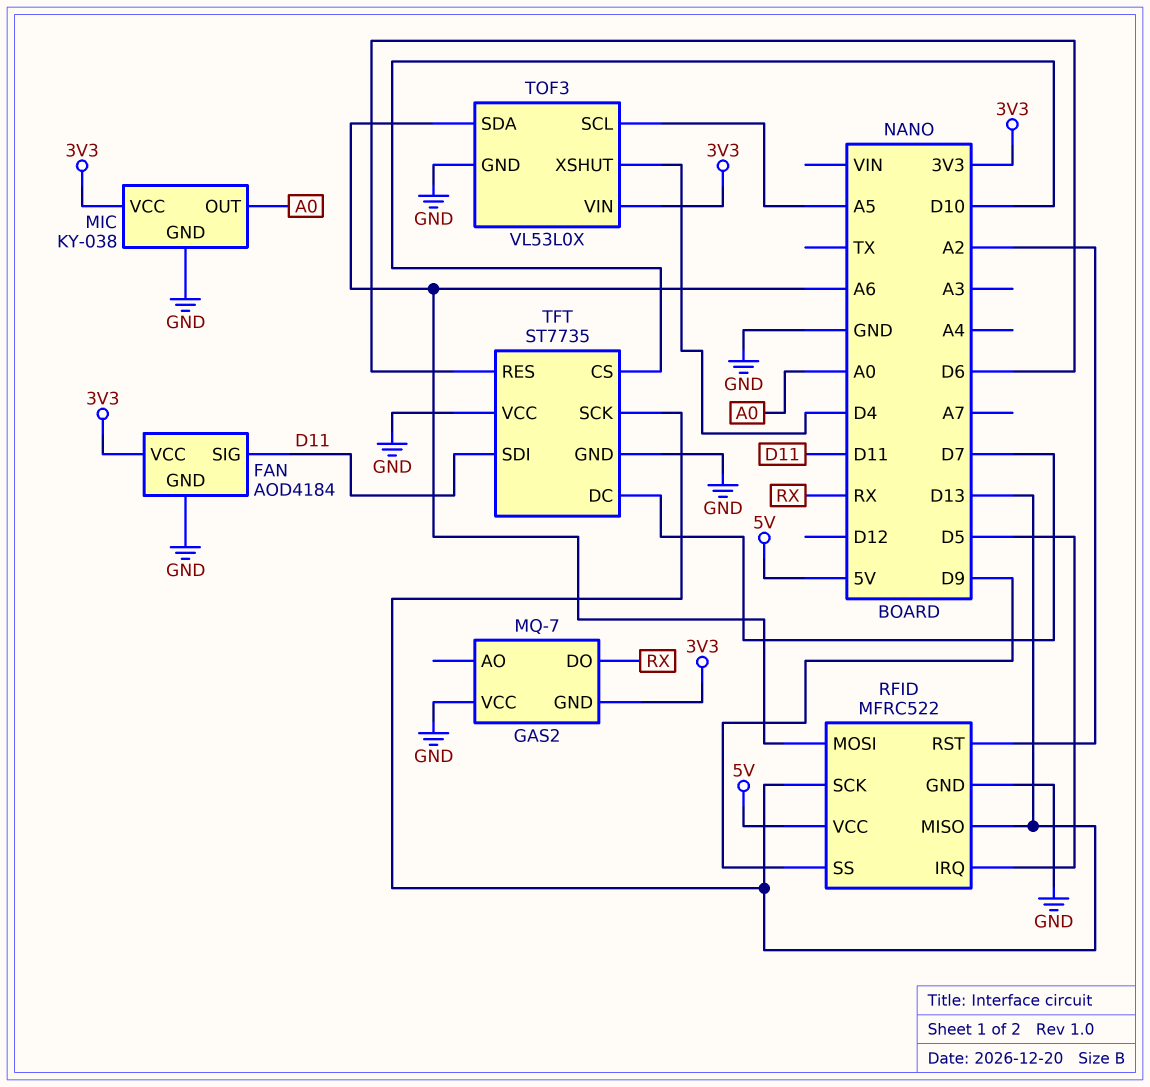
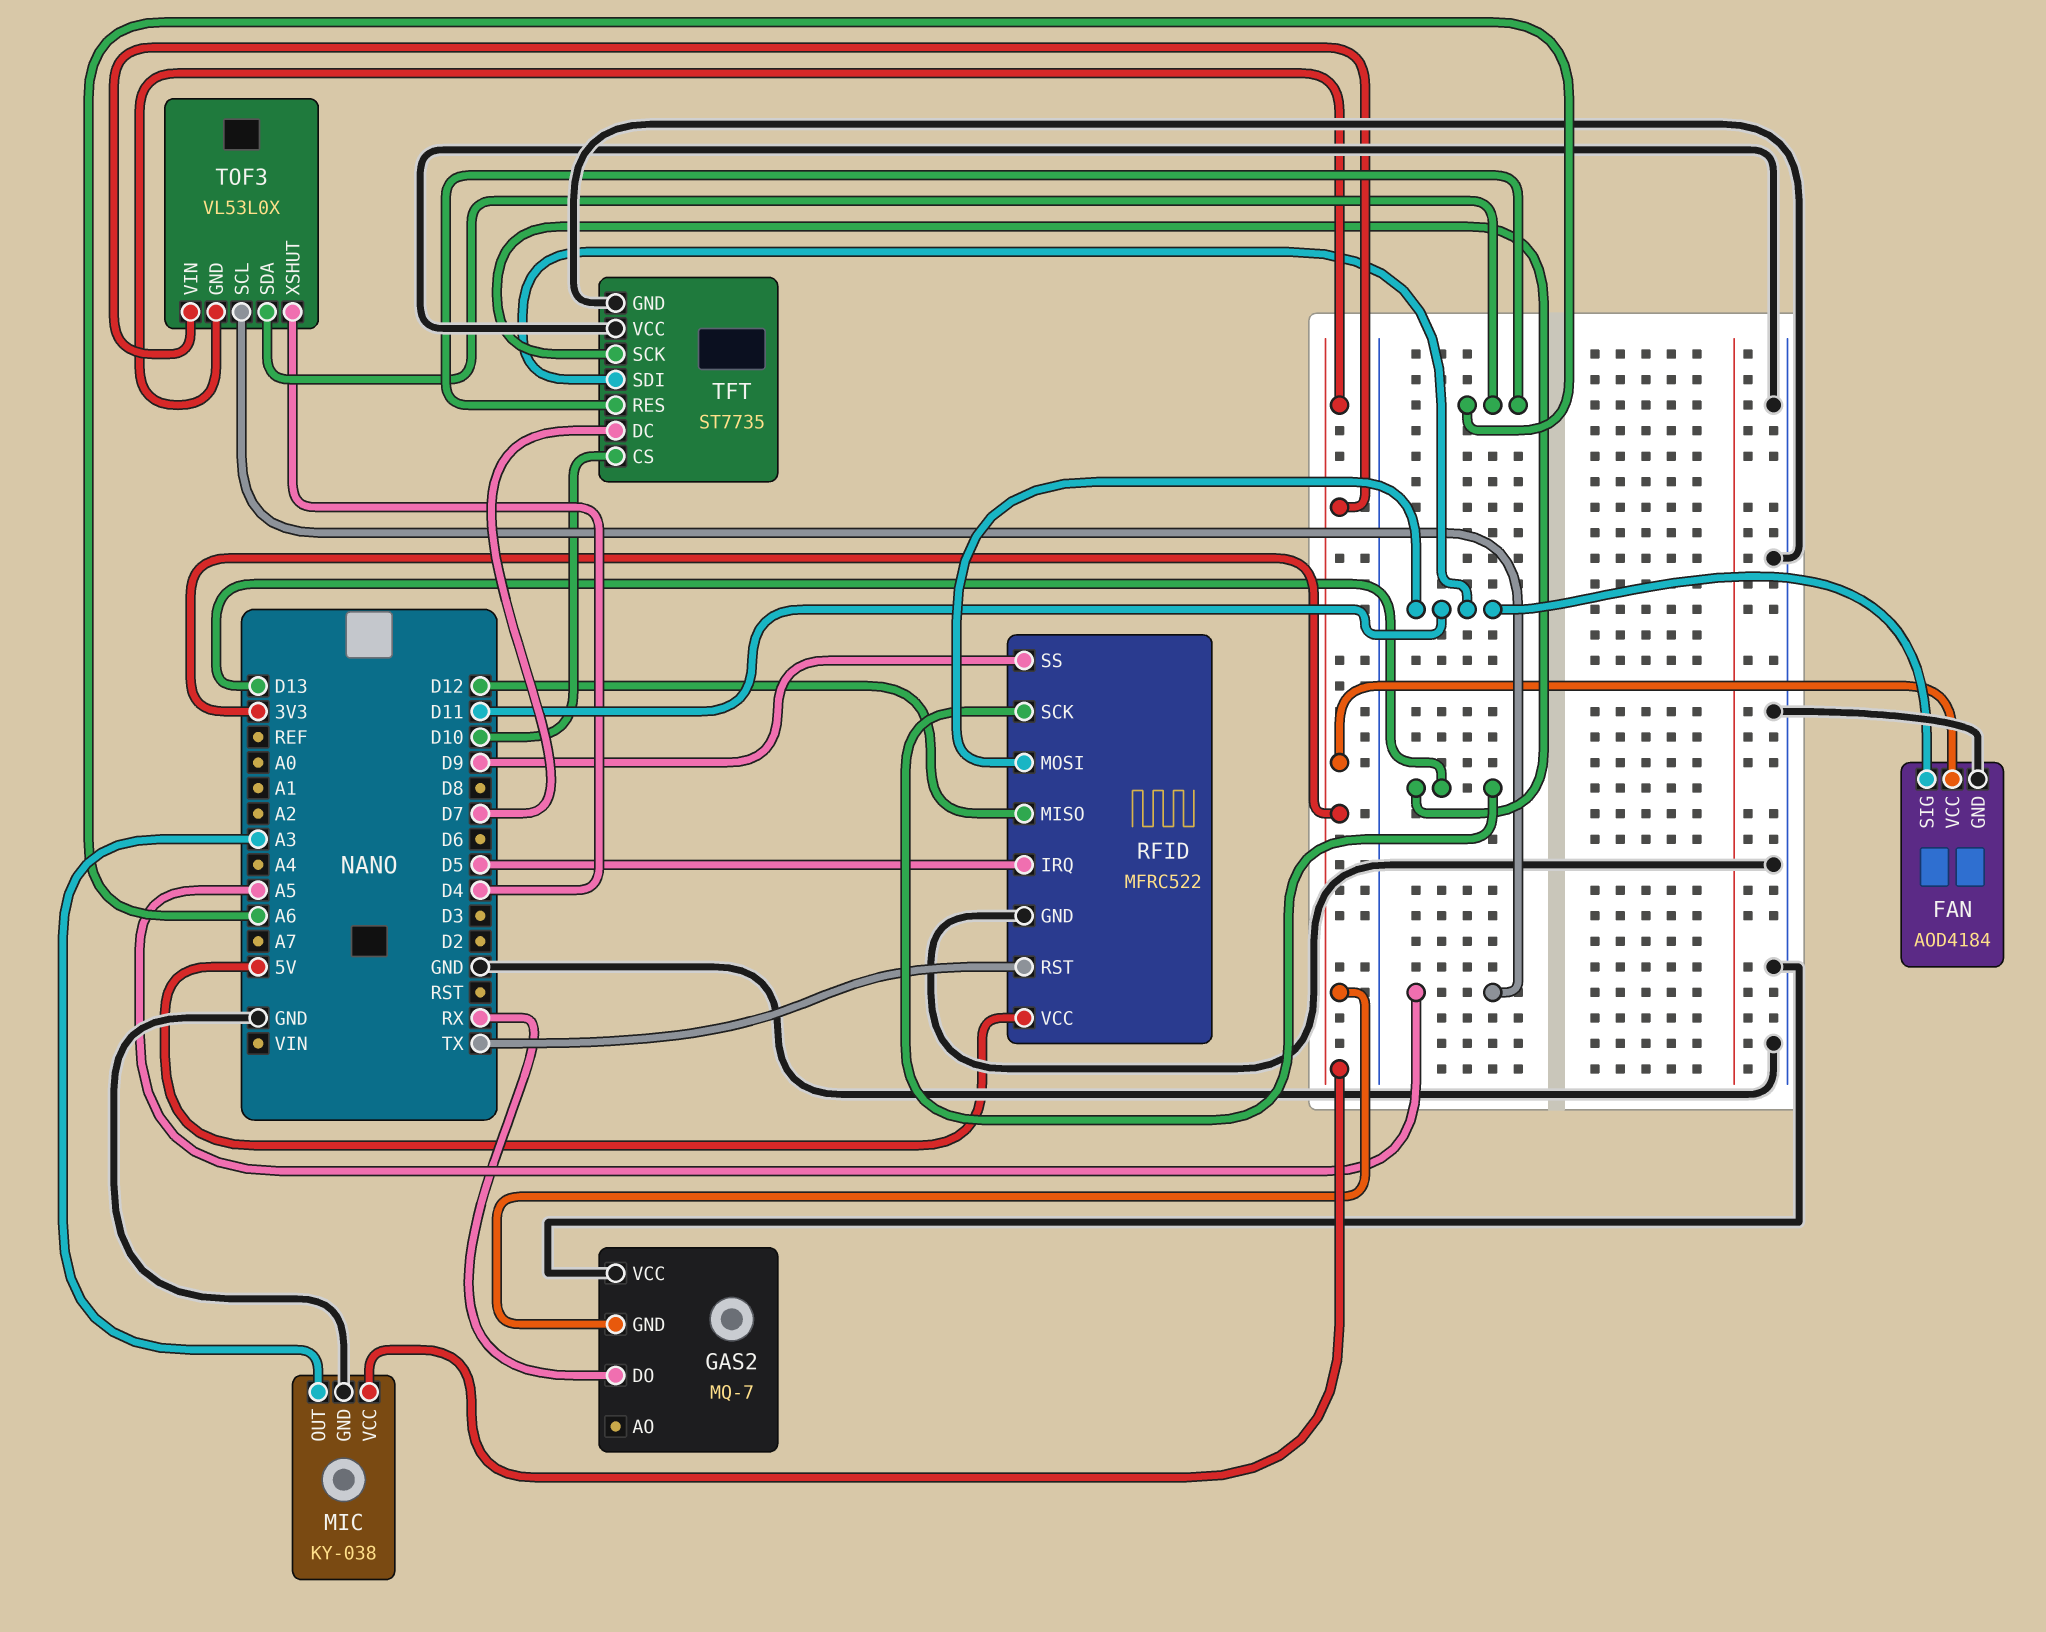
MIC pin OUT: A0 -> A3
RFID pin MISO: D13 -> D12
RFID pin MOSI: A6 -> D11
RFID pin RST: A2 -> TX
TFT pin RES: D6 -> A6
TOF3 pin GND: GND -> 3V3

